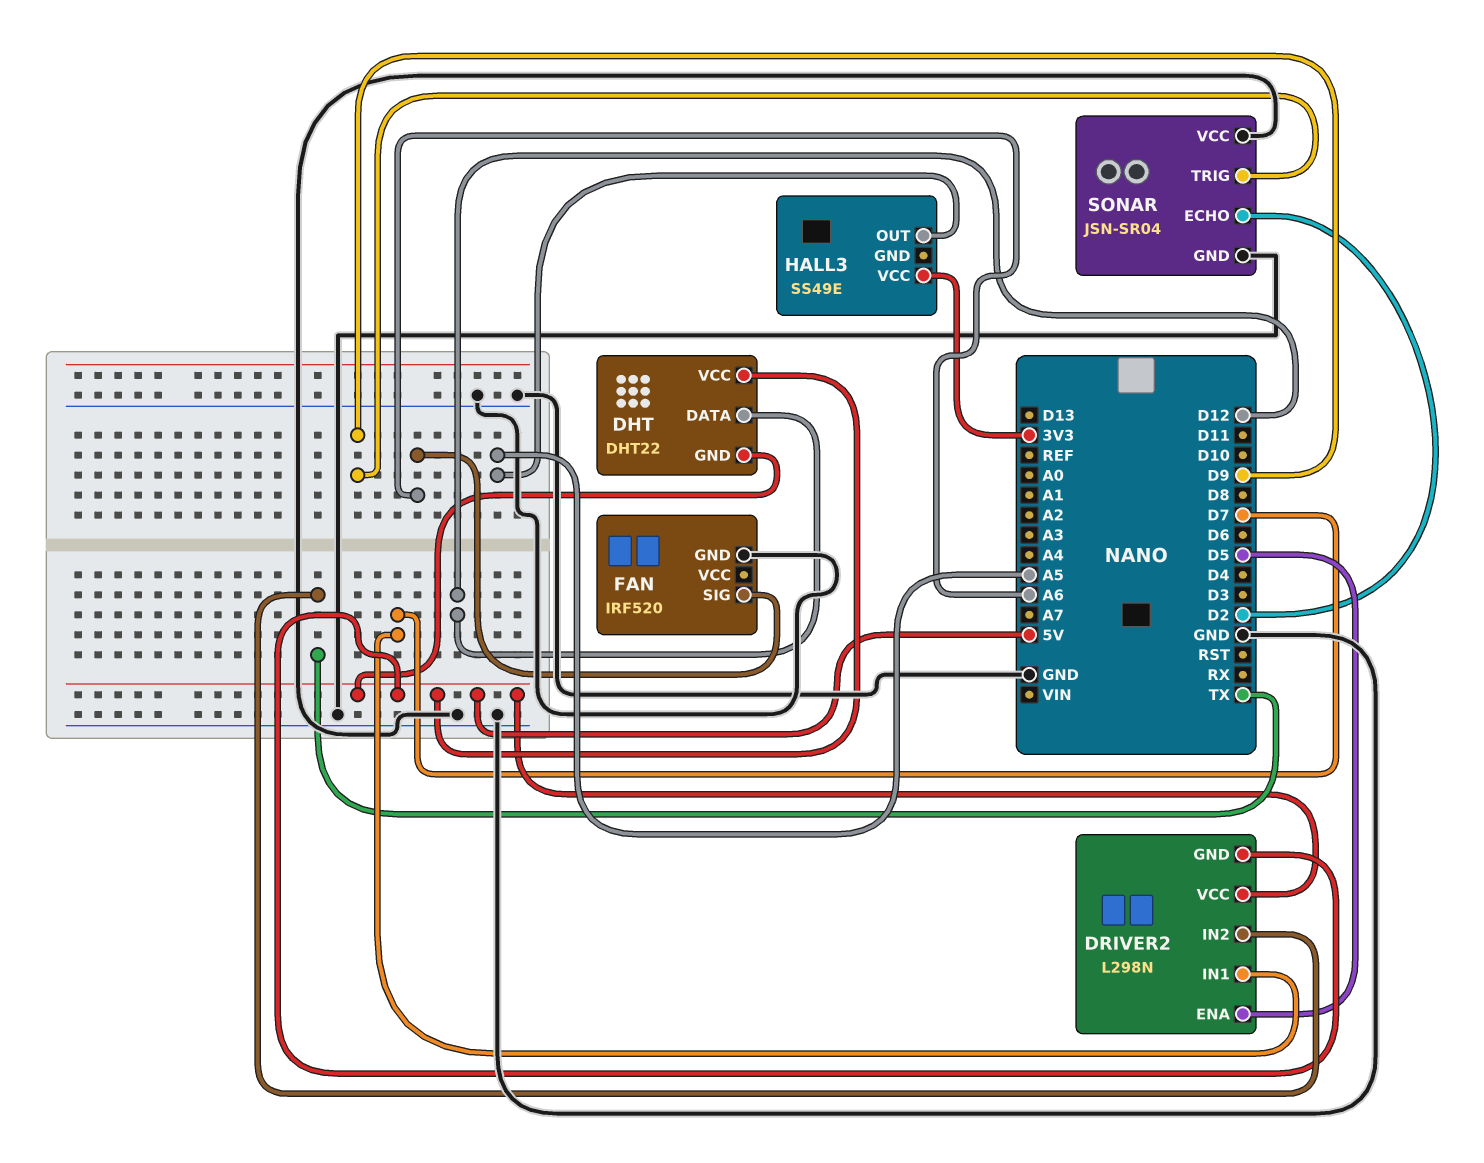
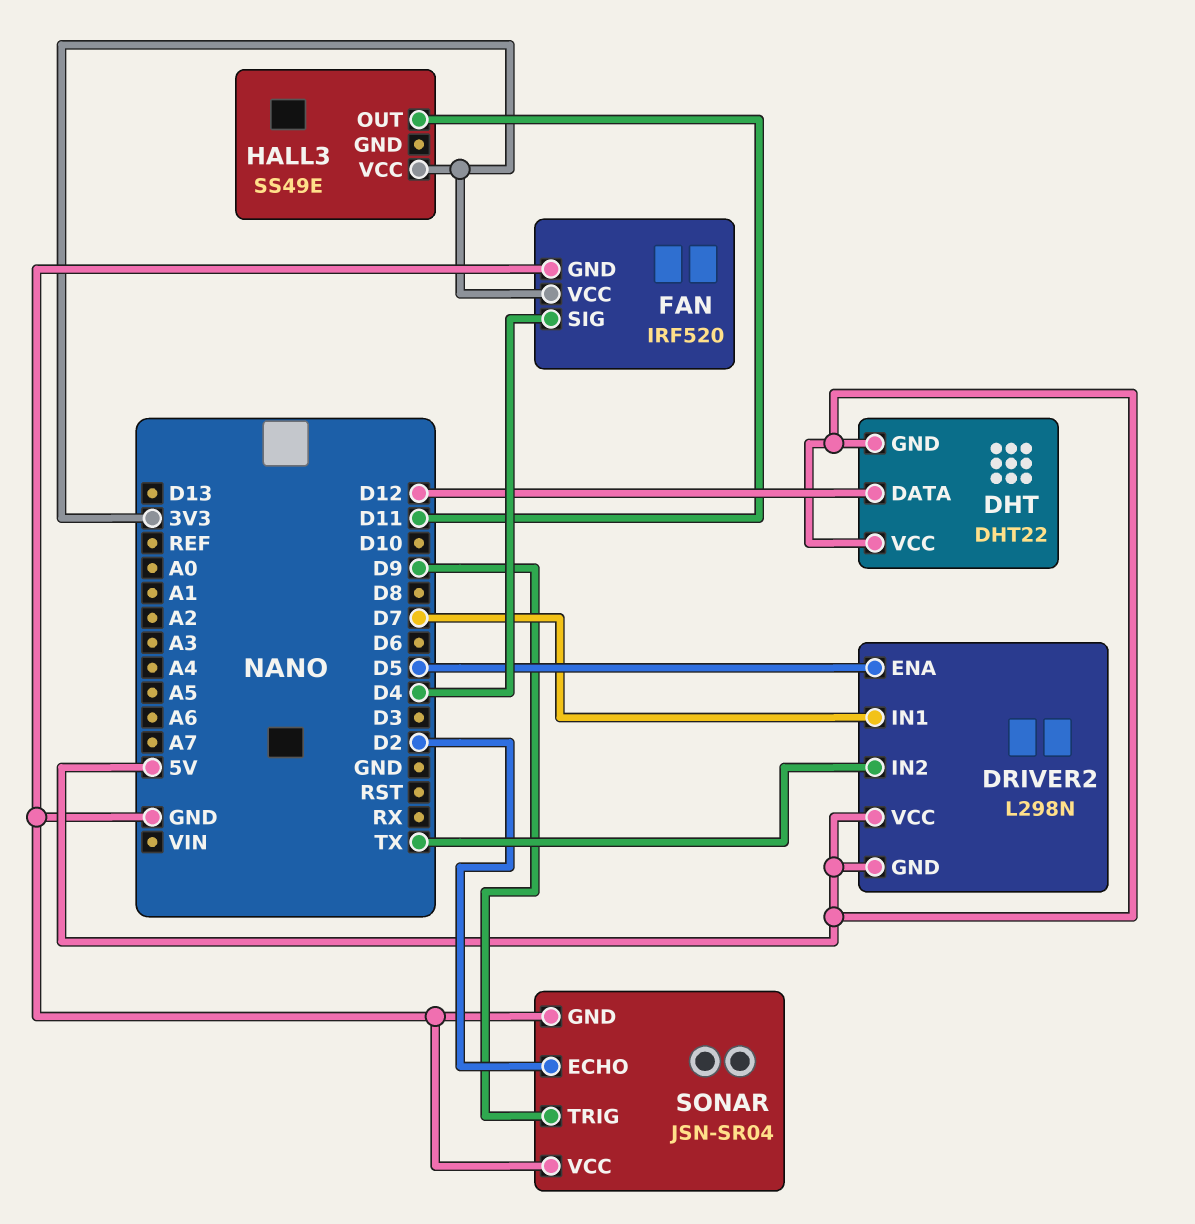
FAN pin SIG: A6 -> D4
FAN pin VCC: none -> 3V3
HALL3 pin OUT: A5 -> D11

